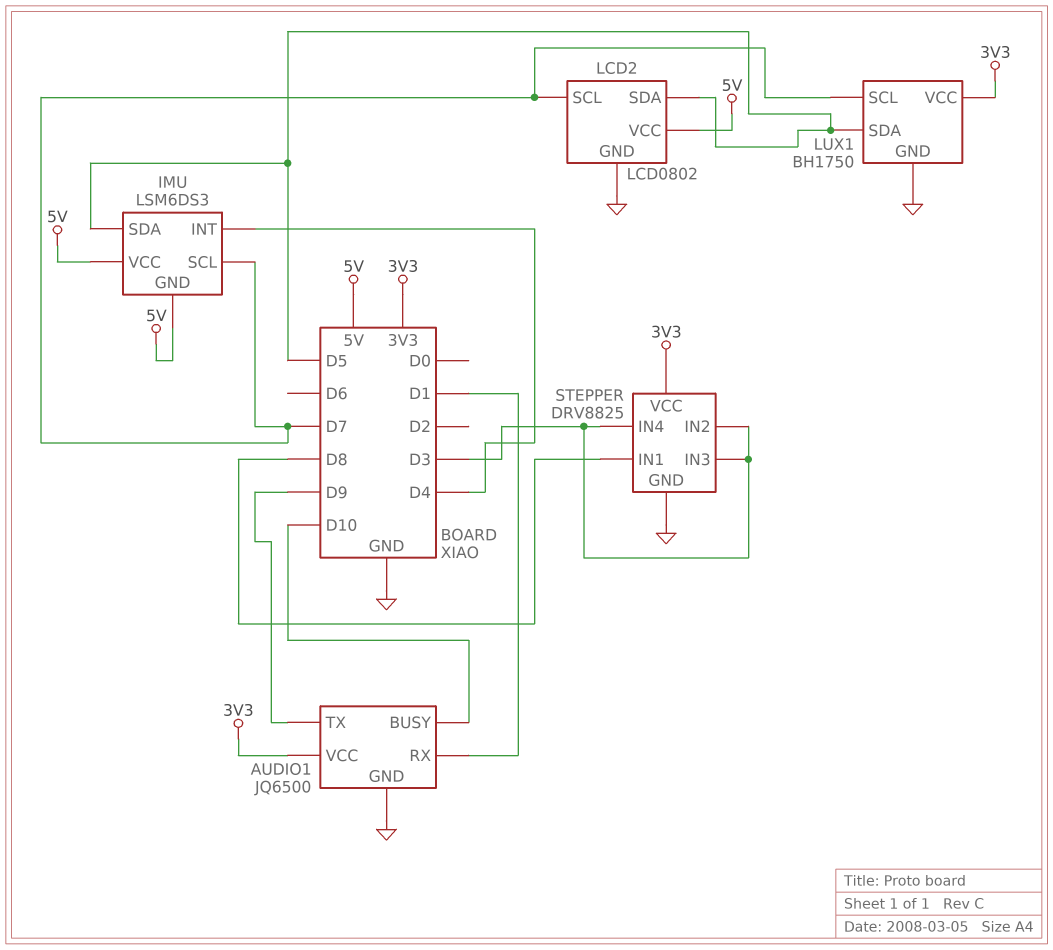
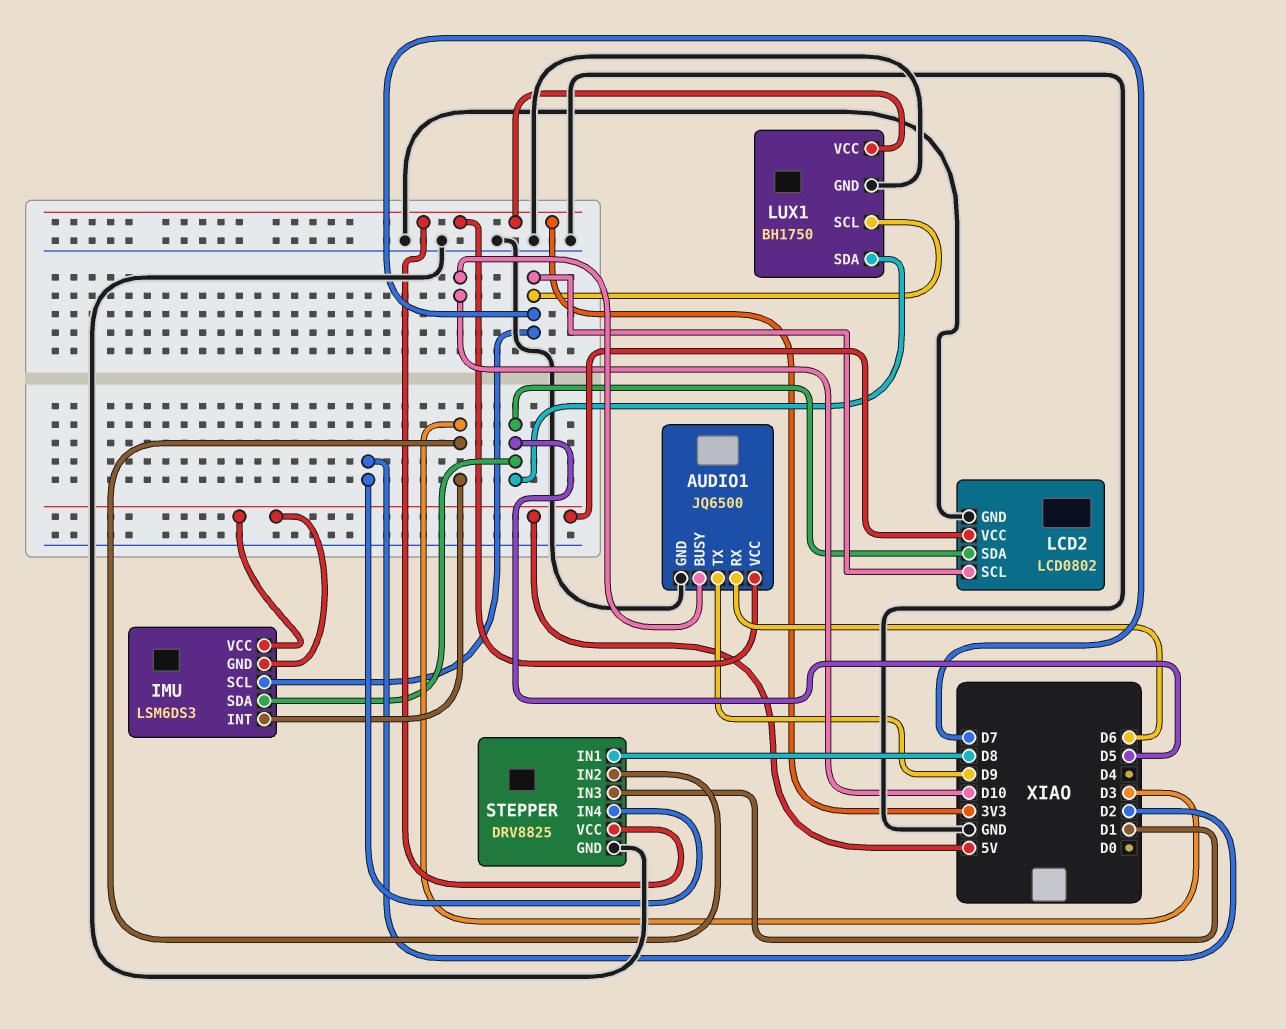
AUDIO1 pin RX: D1 -> D6
IMU pin INT: D4 -> D3
STEPPER pin IN3: D3 -> D1
STEPPER pin IN4: D3 -> D2

